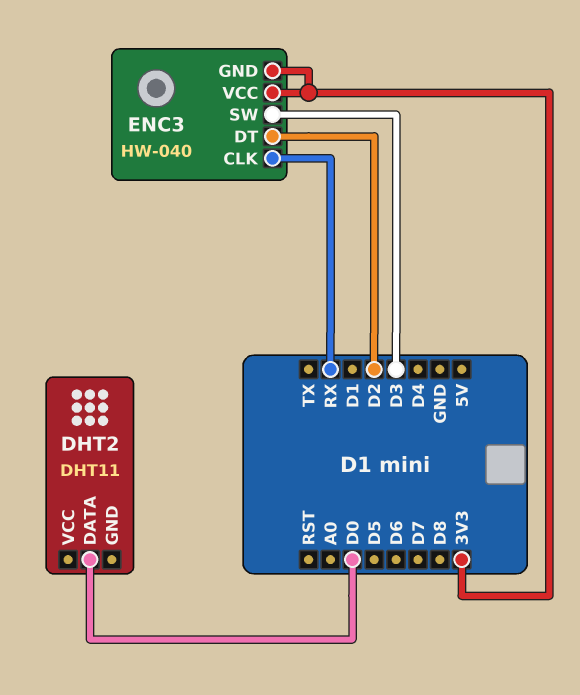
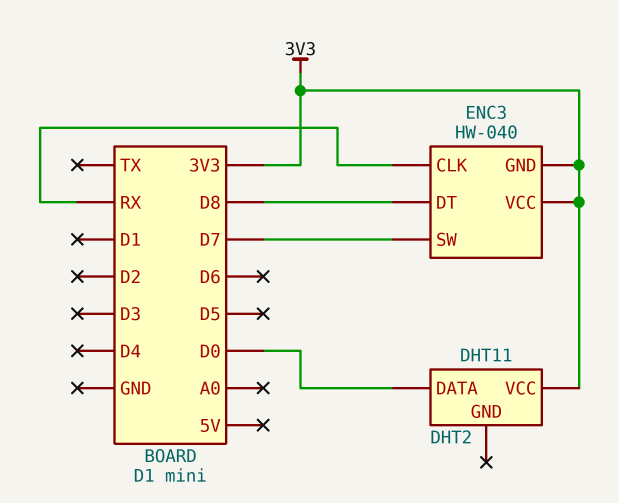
DHT2 pin VCC: none -> 3V3
ENC3 pin DT: D2 -> D8
ENC3 pin SW: D3 -> D7

